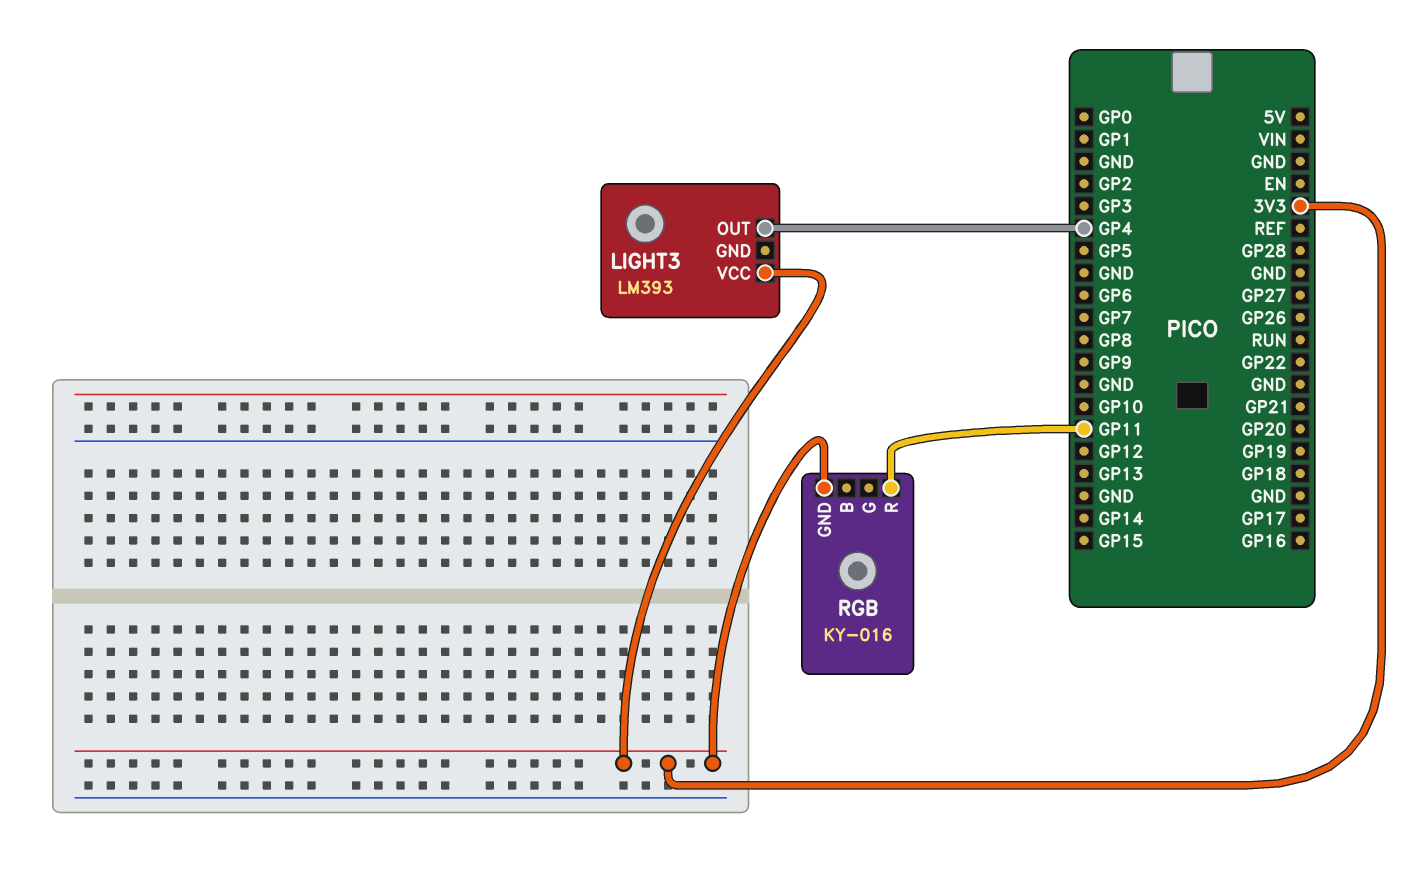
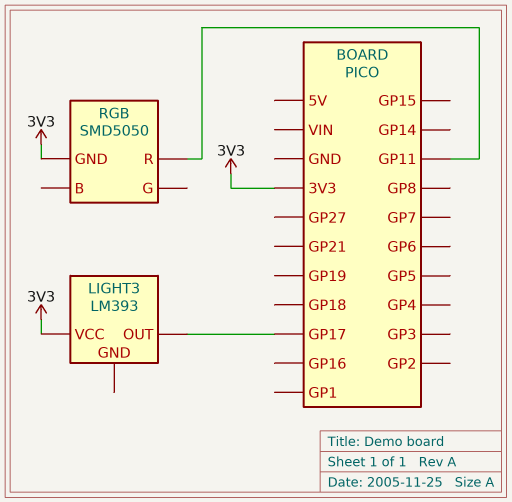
LIGHT3 pin OUT: GP4 -> GP17
RGB: KY-016 -> SMD5050

